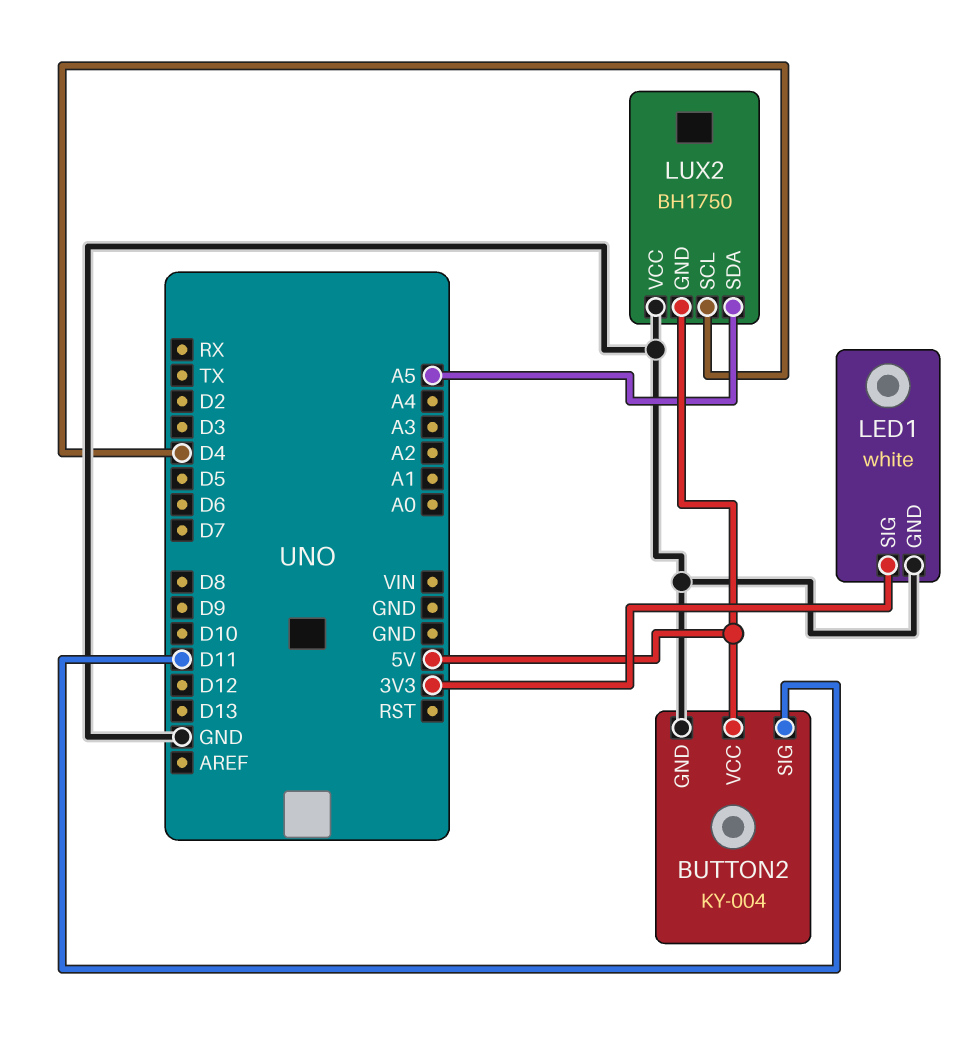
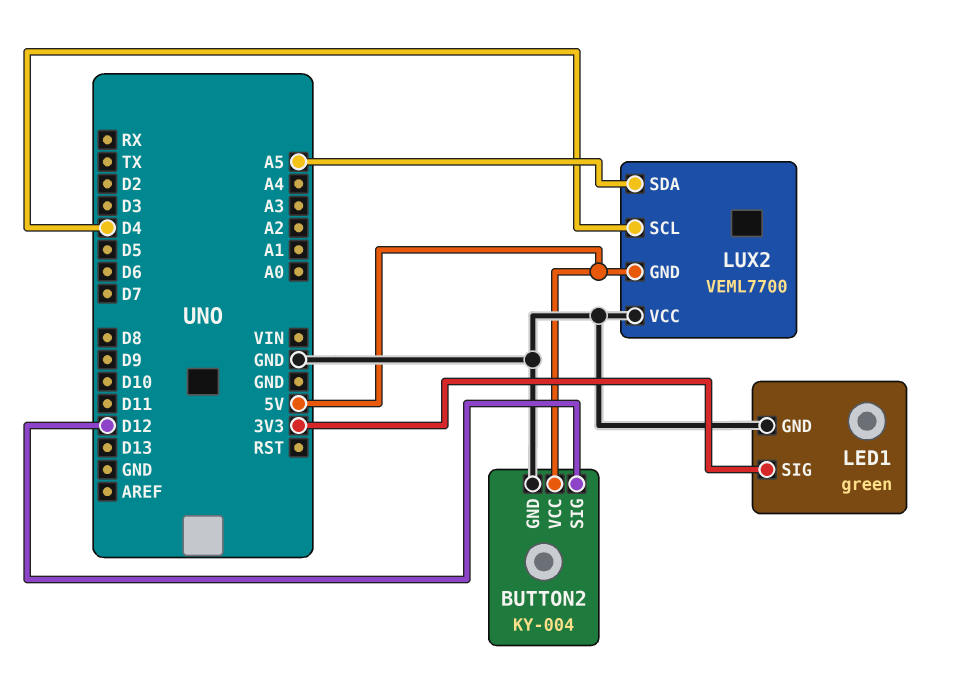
BUTTON2 pin SIG: D11 -> D12
LED1: white -> green
LUX2: BH1750 -> VEML7700

